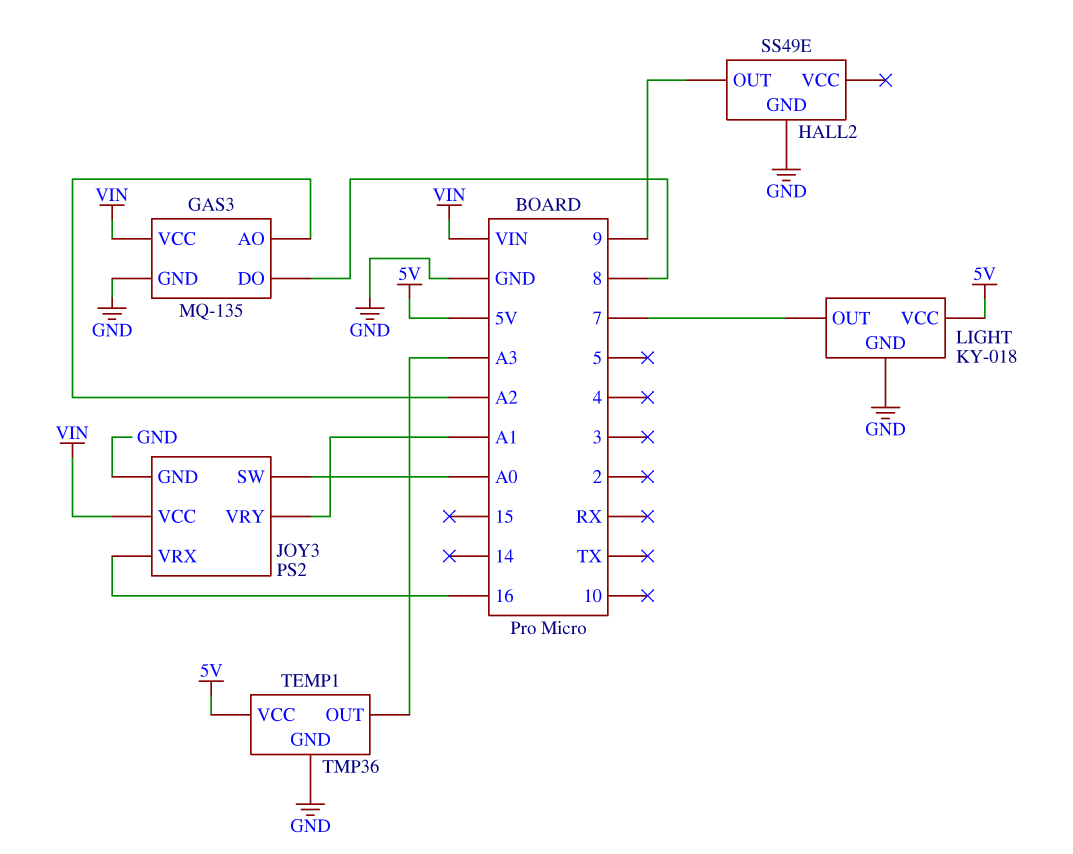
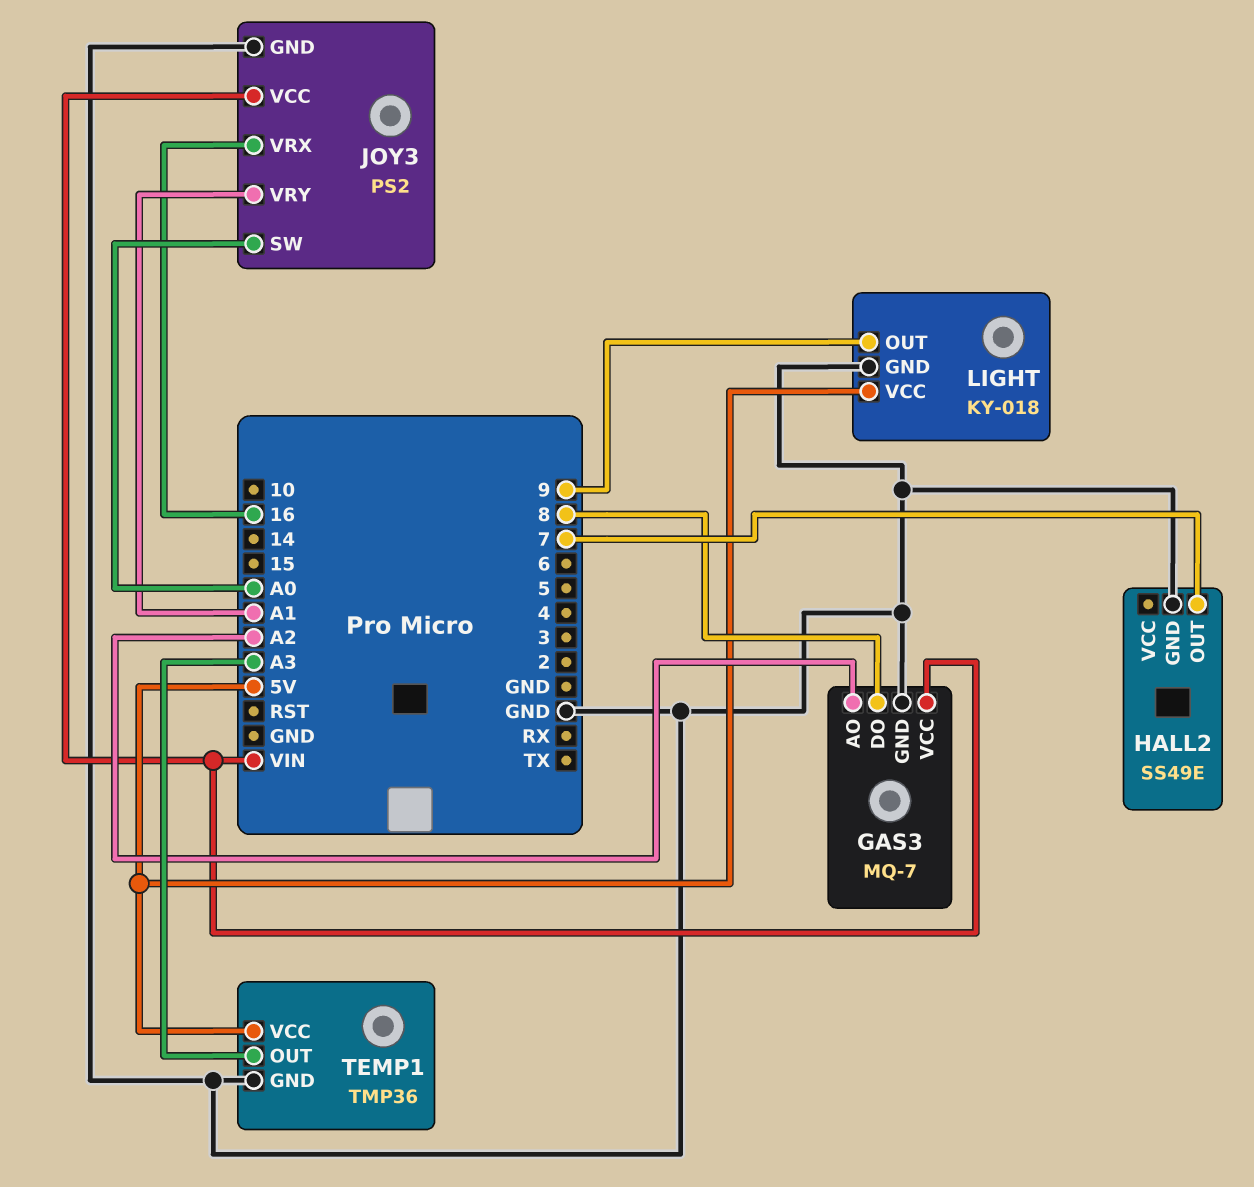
GAS3: MQ-135 -> MQ-7
HALL2 pin OUT: 9 -> 7
LIGHT pin OUT: 7 -> 9

